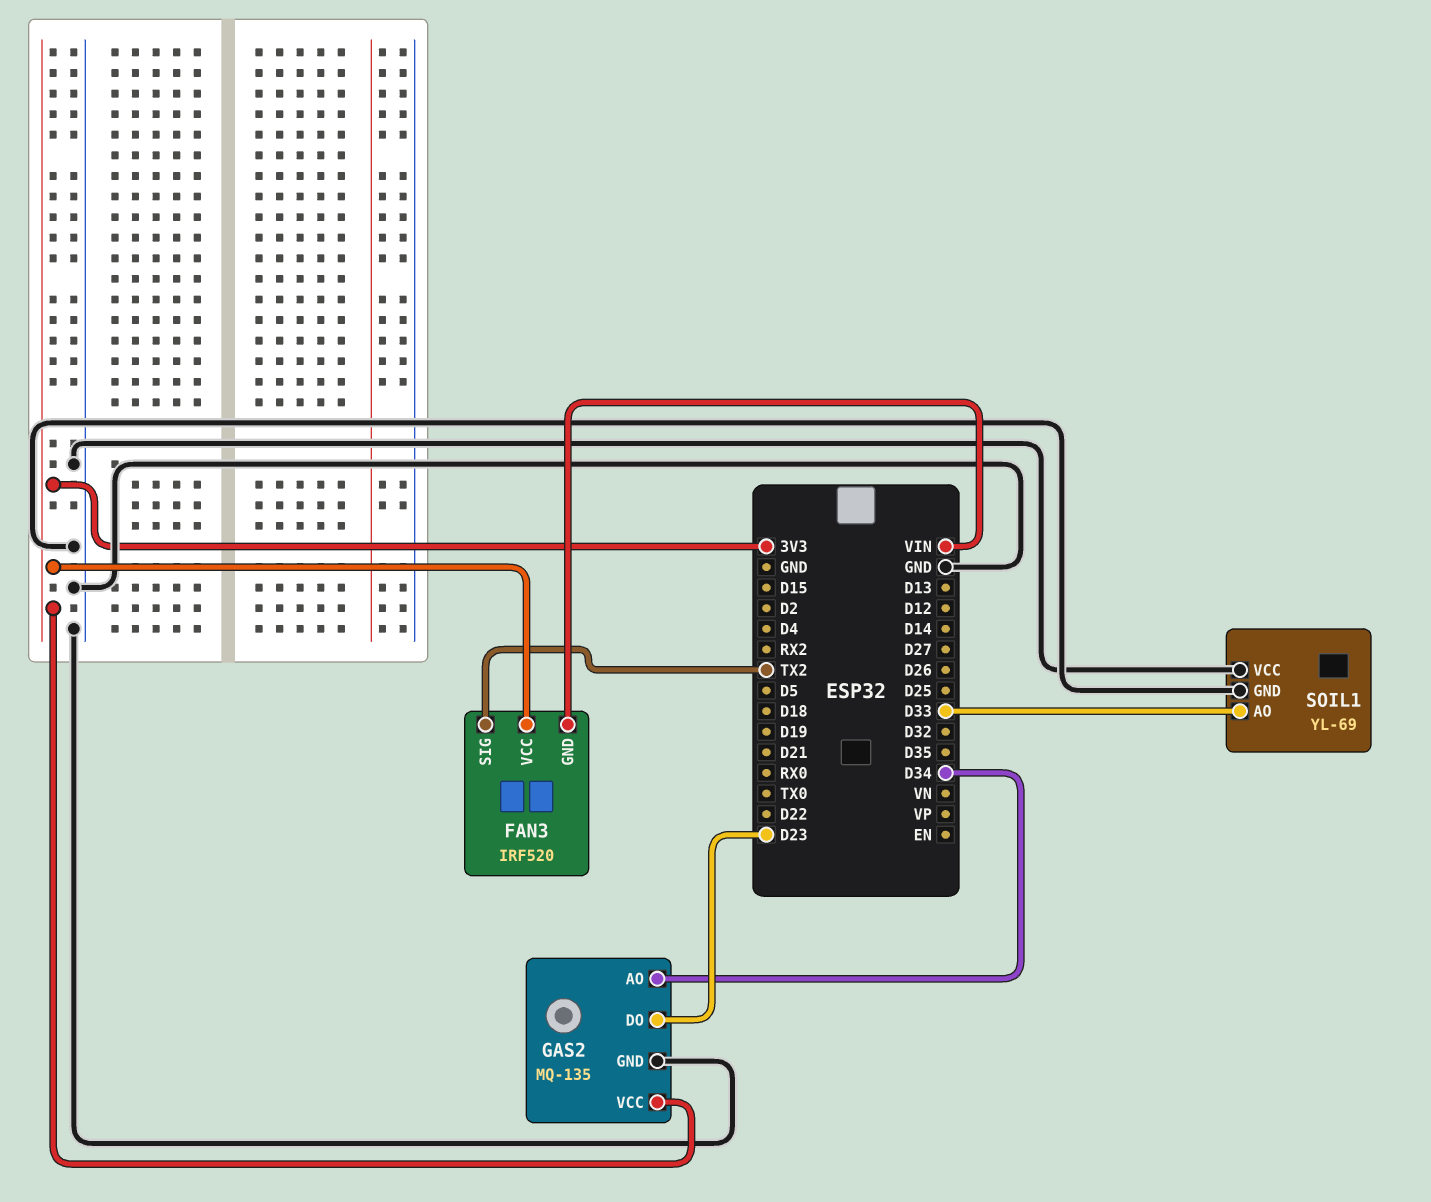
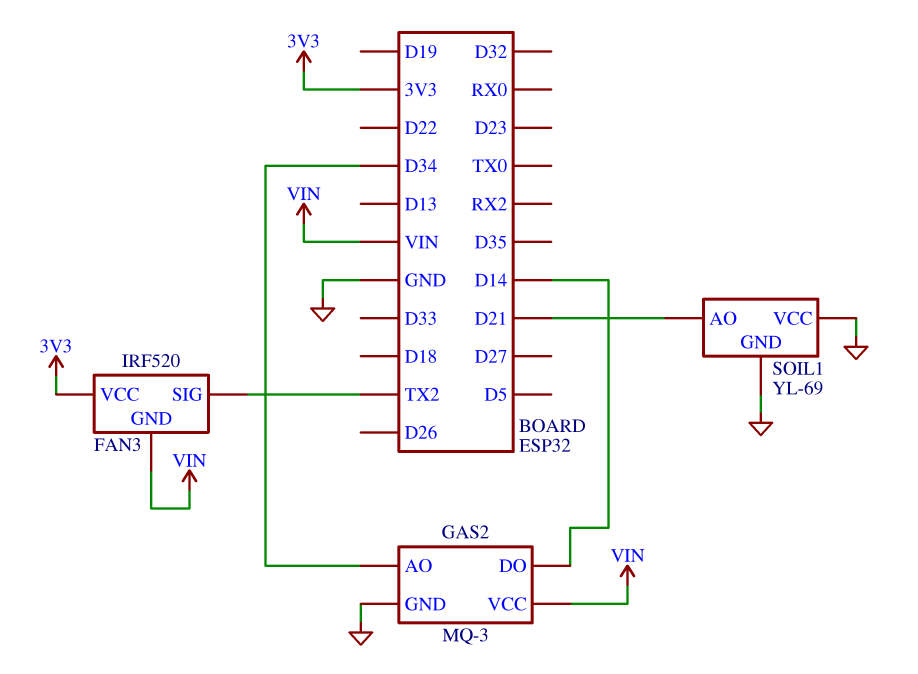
GAS2: MQ-135 -> MQ-3
GAS2 pin DO: D23 -> D14
GAS2 pin VCC: 3V3 -> VIN
SOIL1 pin AO: D33 -> D21

